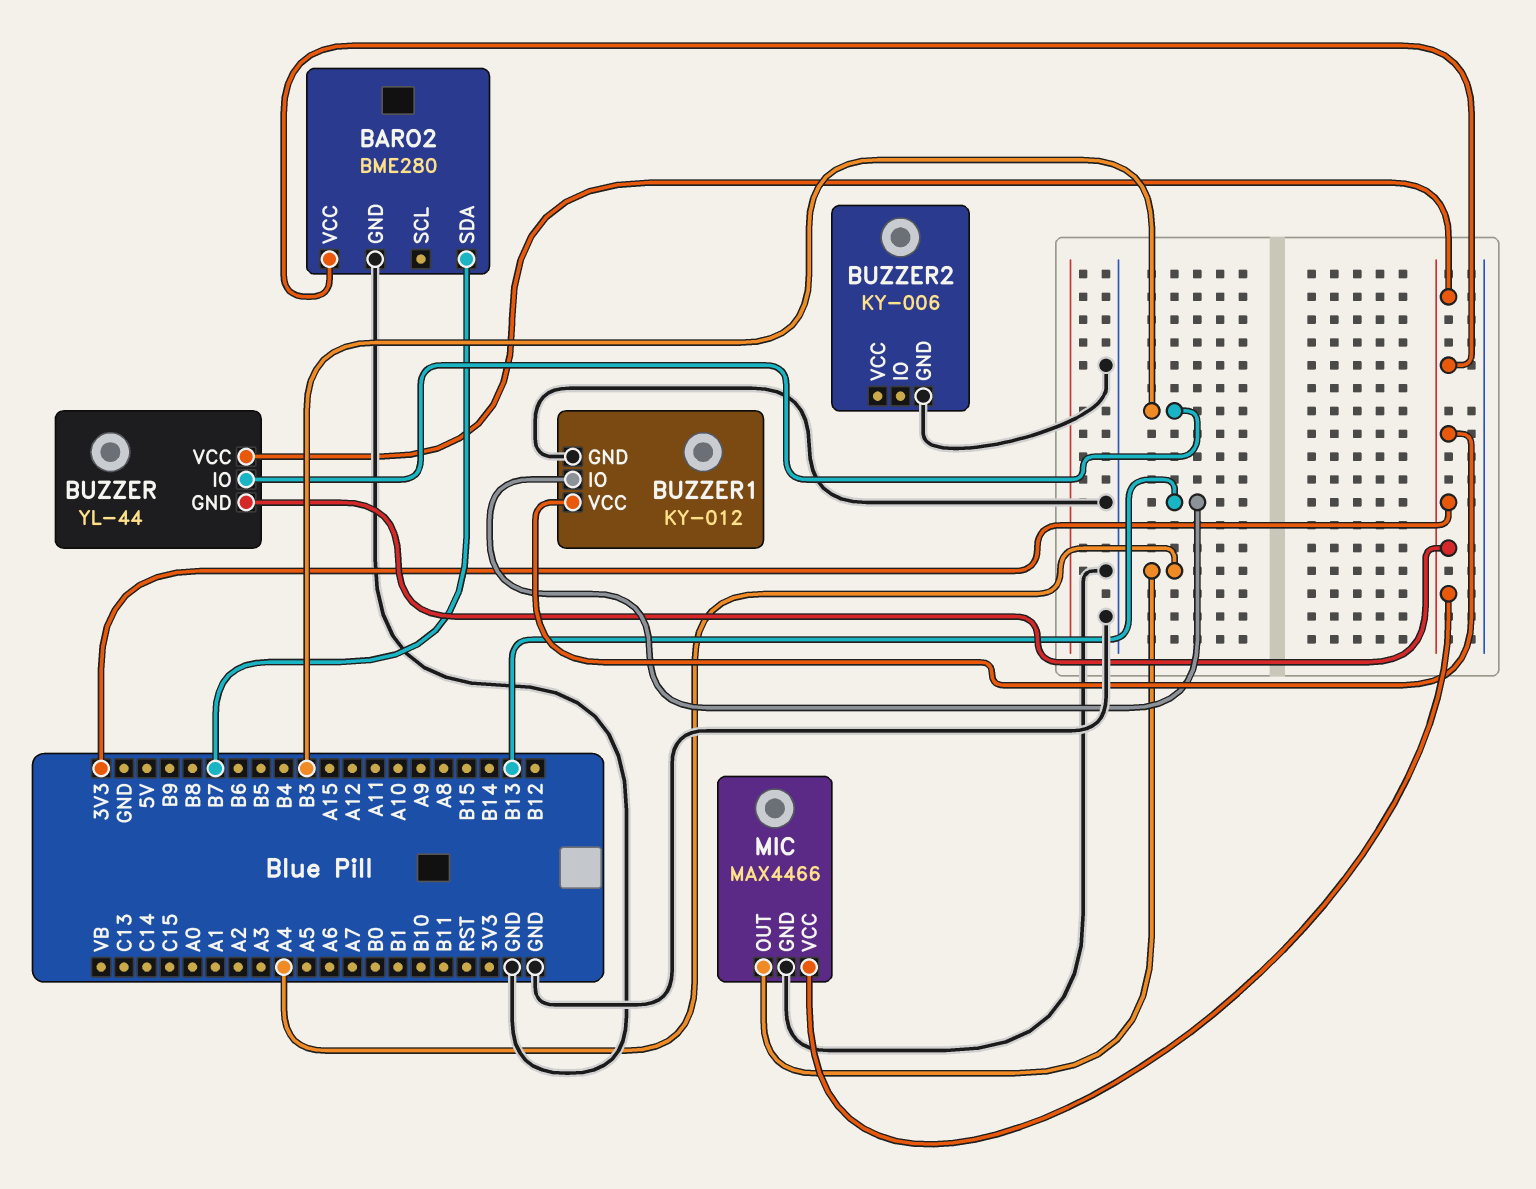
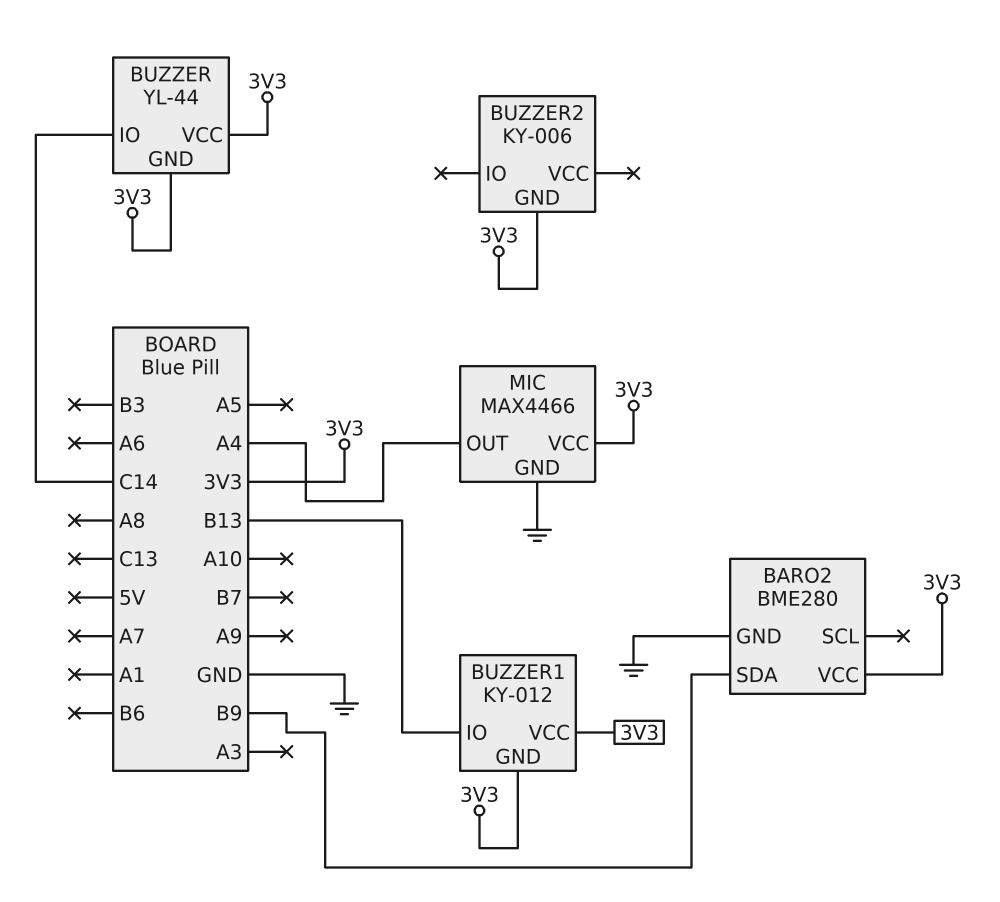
BARO2 pin SDA: B7 -> B9
BUZZER pin IO: B3 -> C14
BUZZER1 pin GND: GND -> 3V3
BUZZER2 pin GND: GND -> 3V3

